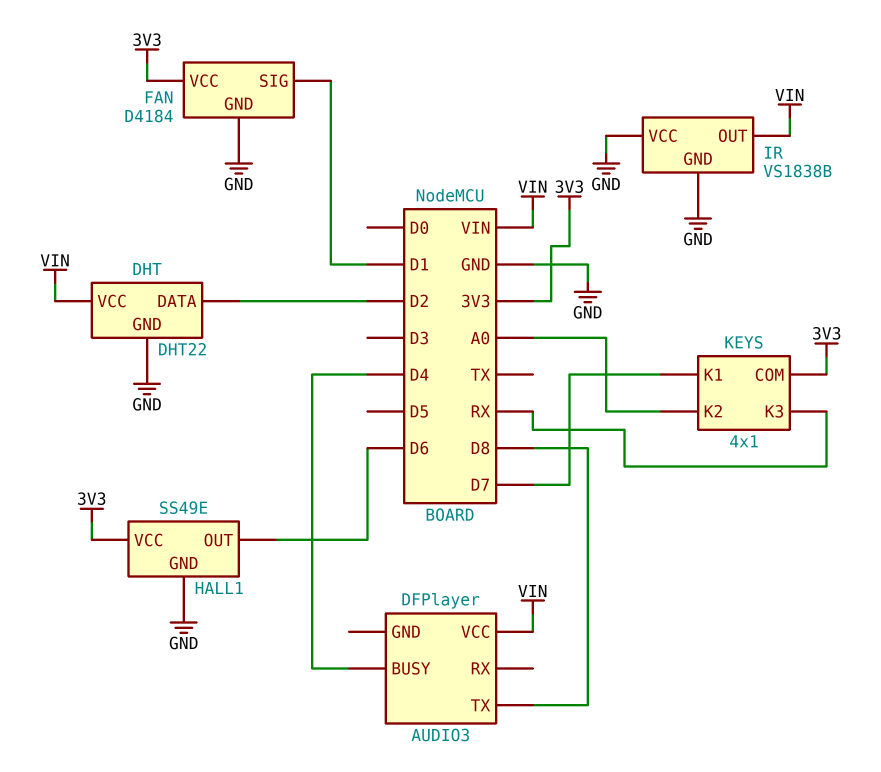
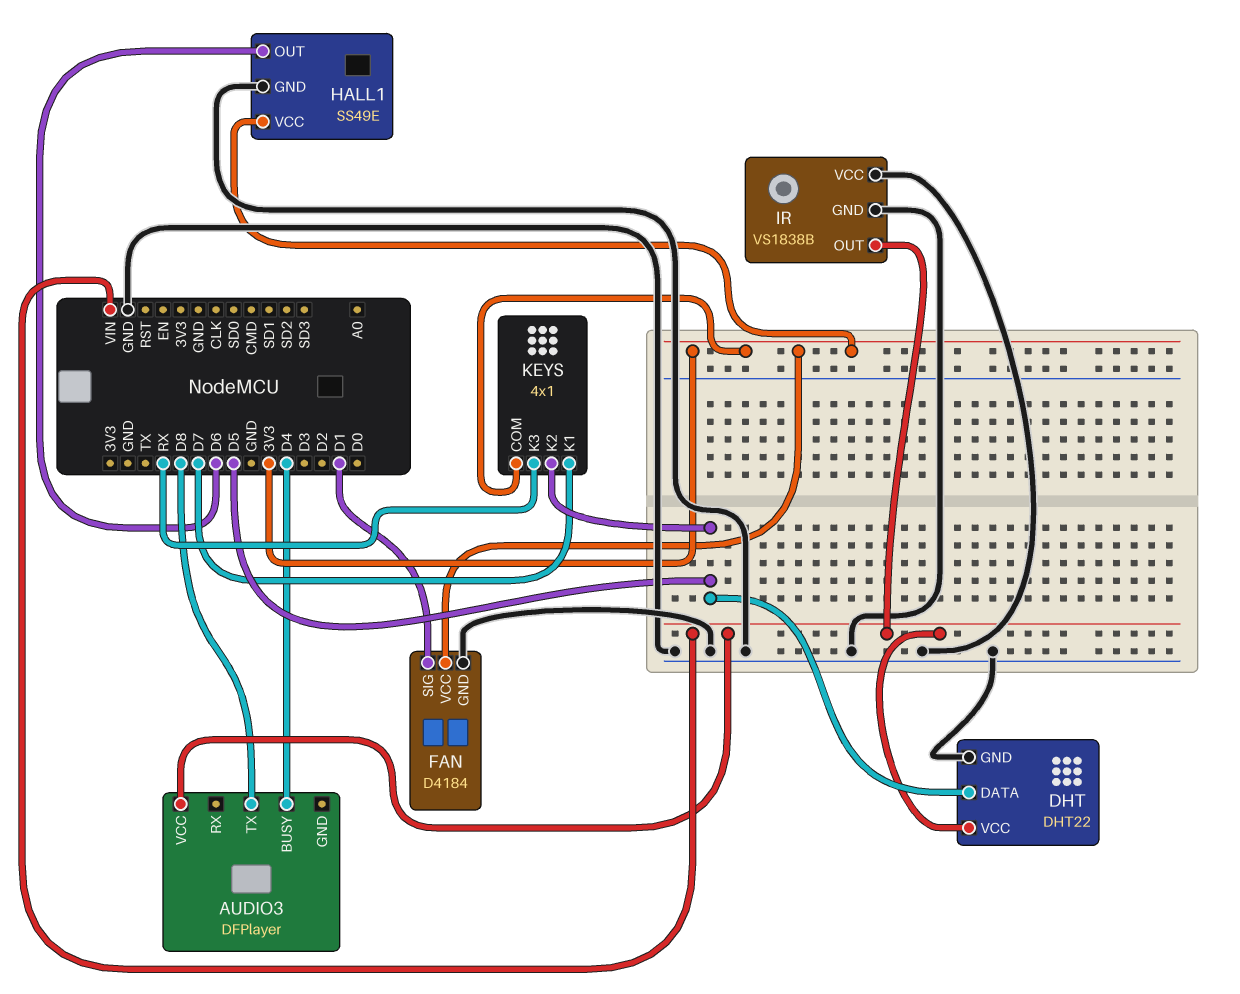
DHT pin DATA: D2 -> D5
KEYS pin K2: A0 -> D5

